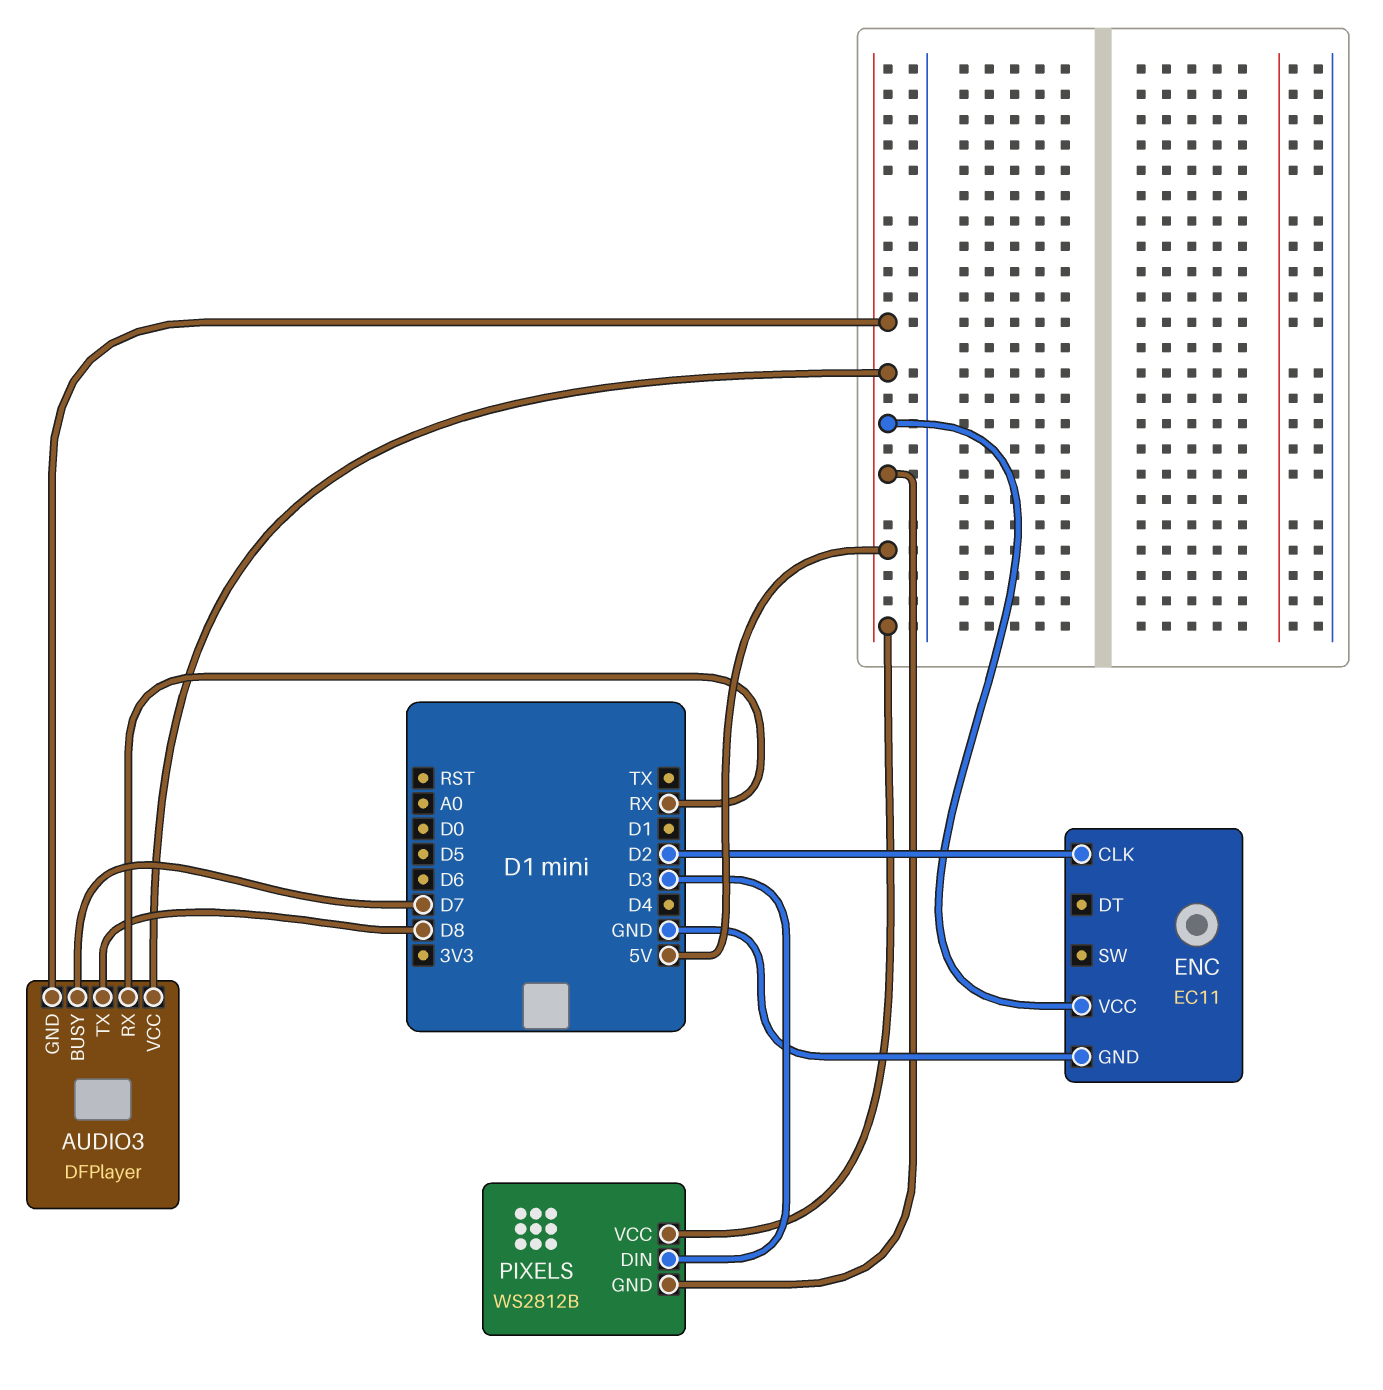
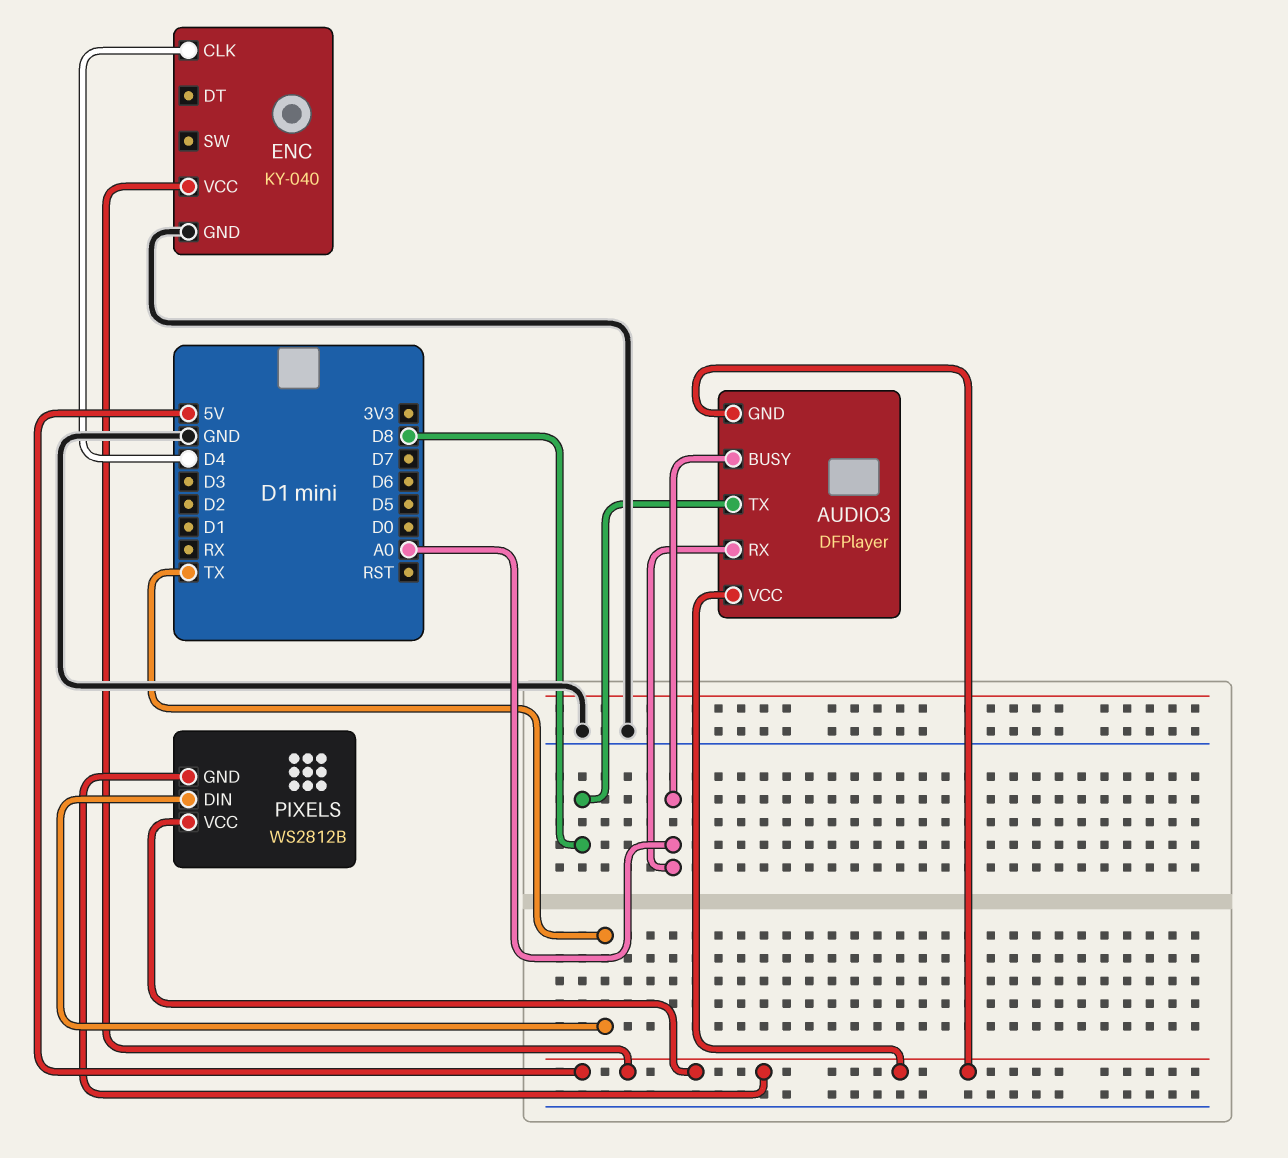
AUDIO3 pin BUSY: D7 -> A0
AUDIO3 pin RX: RX -> A0
ENC: EC11 -> KY-040
ENC pin CLK: D2 -> D4
PIXELS pin DIN: D3 -> TX

